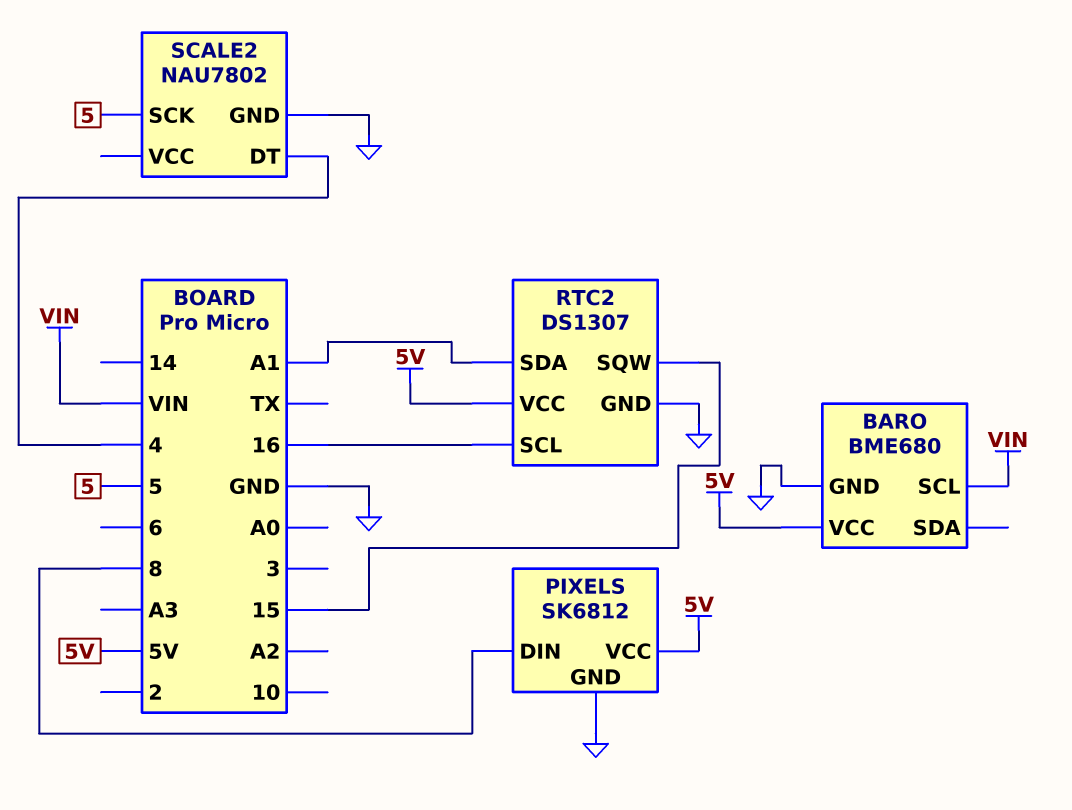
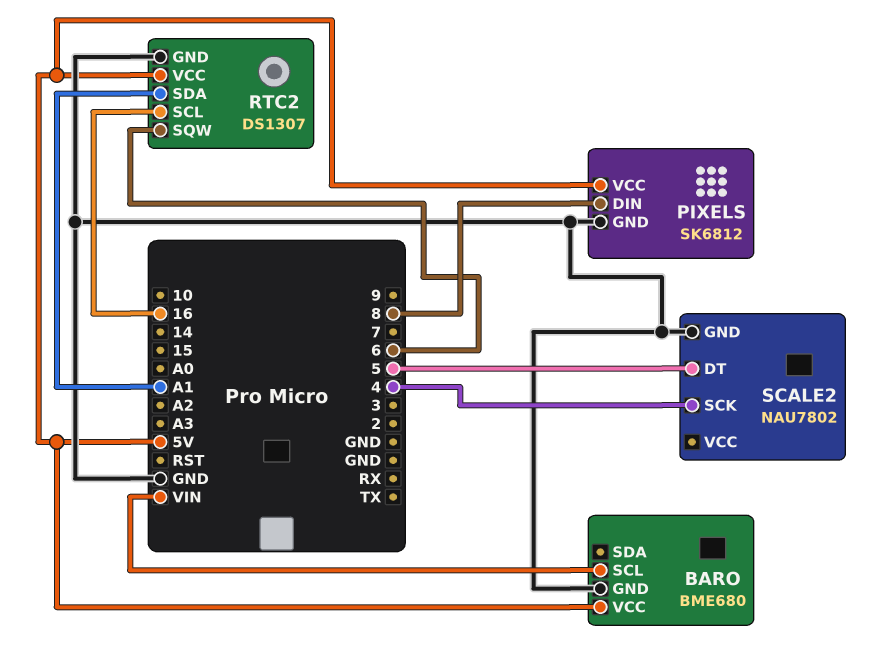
RTC2 pin SQW: 15 -> 6
SCALE2 pin DT: 4 -> 5
SCALE2 pin SCK: 5 -> 4

